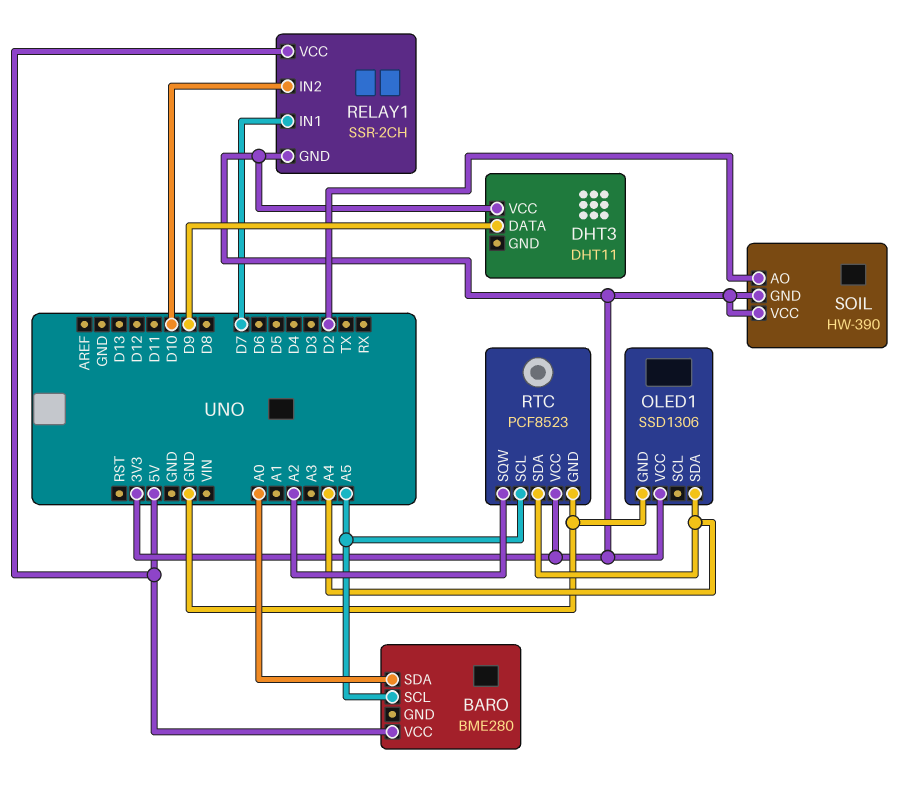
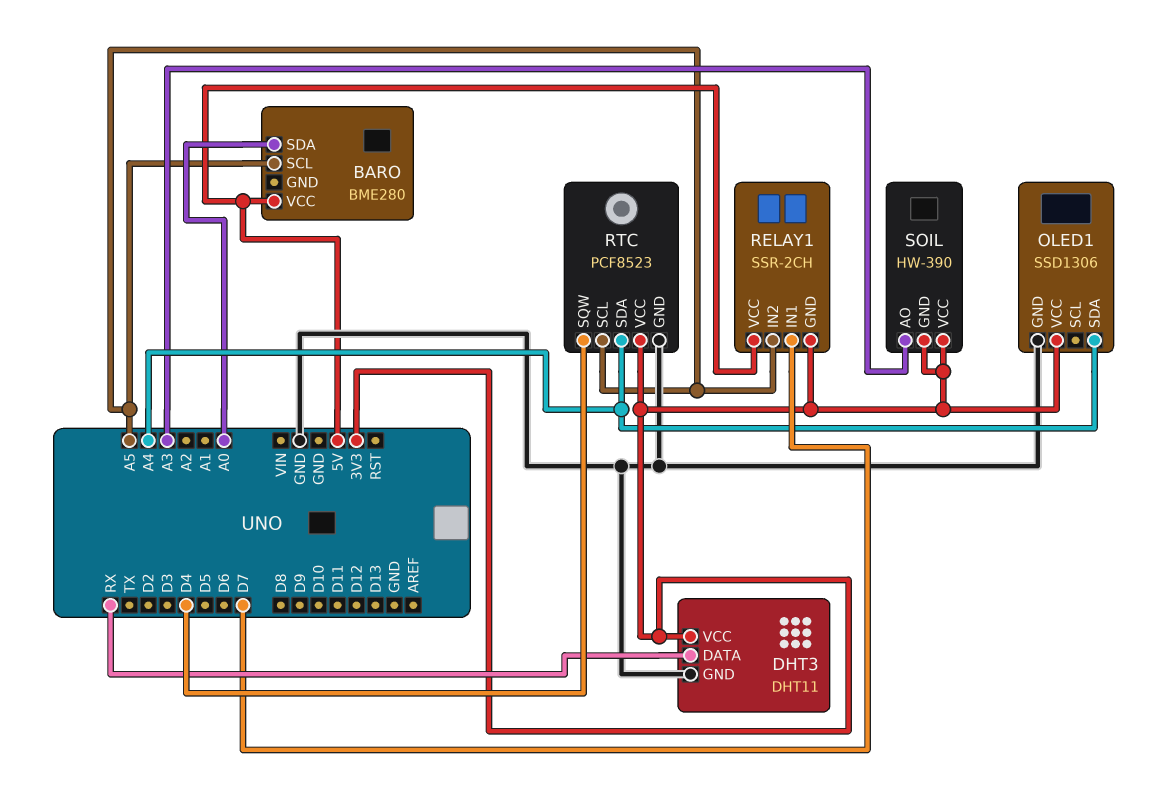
DHT3 pin DATA: D9 -> RX
DHT3 pin GND: none -> GND
RELAY1 pin IN2: D10 -> A5
RTC pin SQW: A2 -> D4
SOIL pin AO: D2 -> A3

